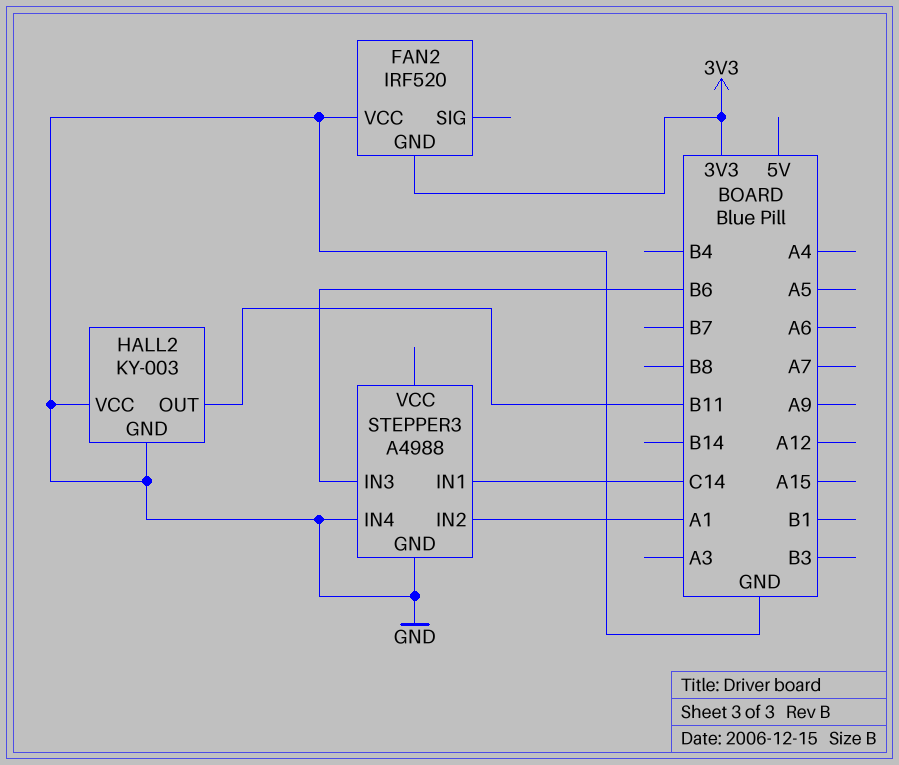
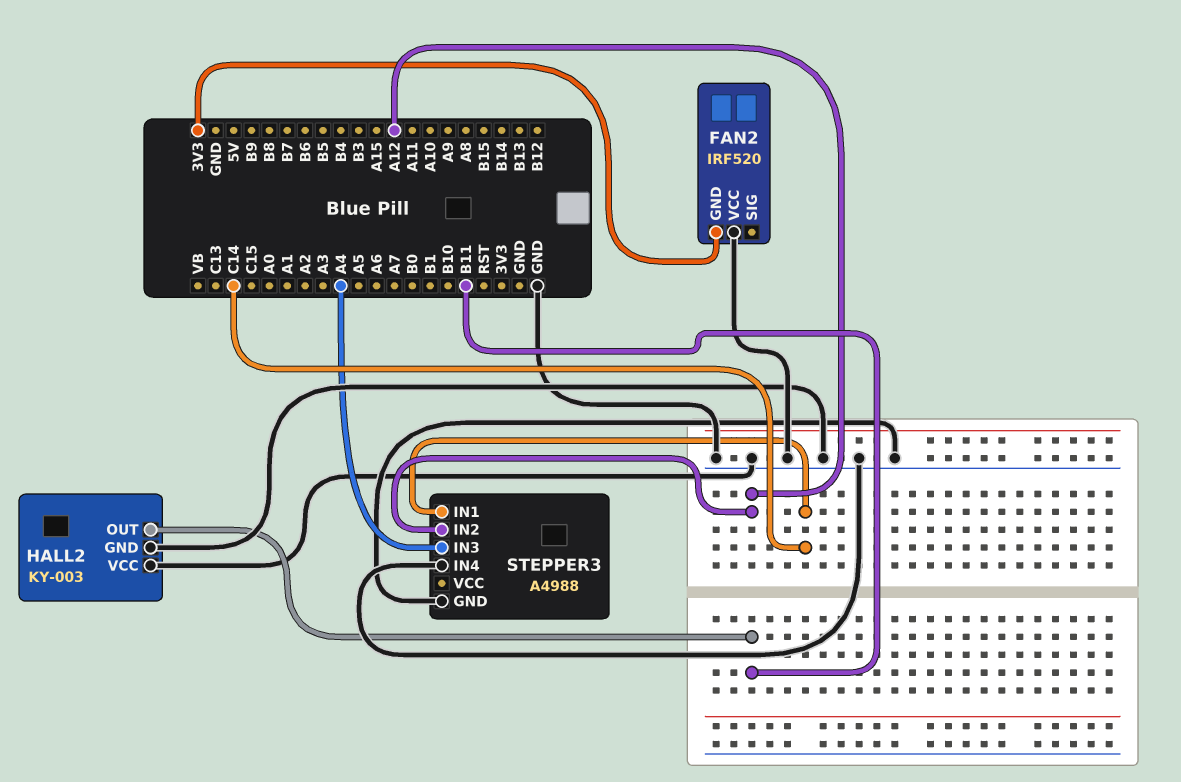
STEPPER3 pin IN2: A1 -> A12
STEPPER3 pin IN3: B6 -> A4

